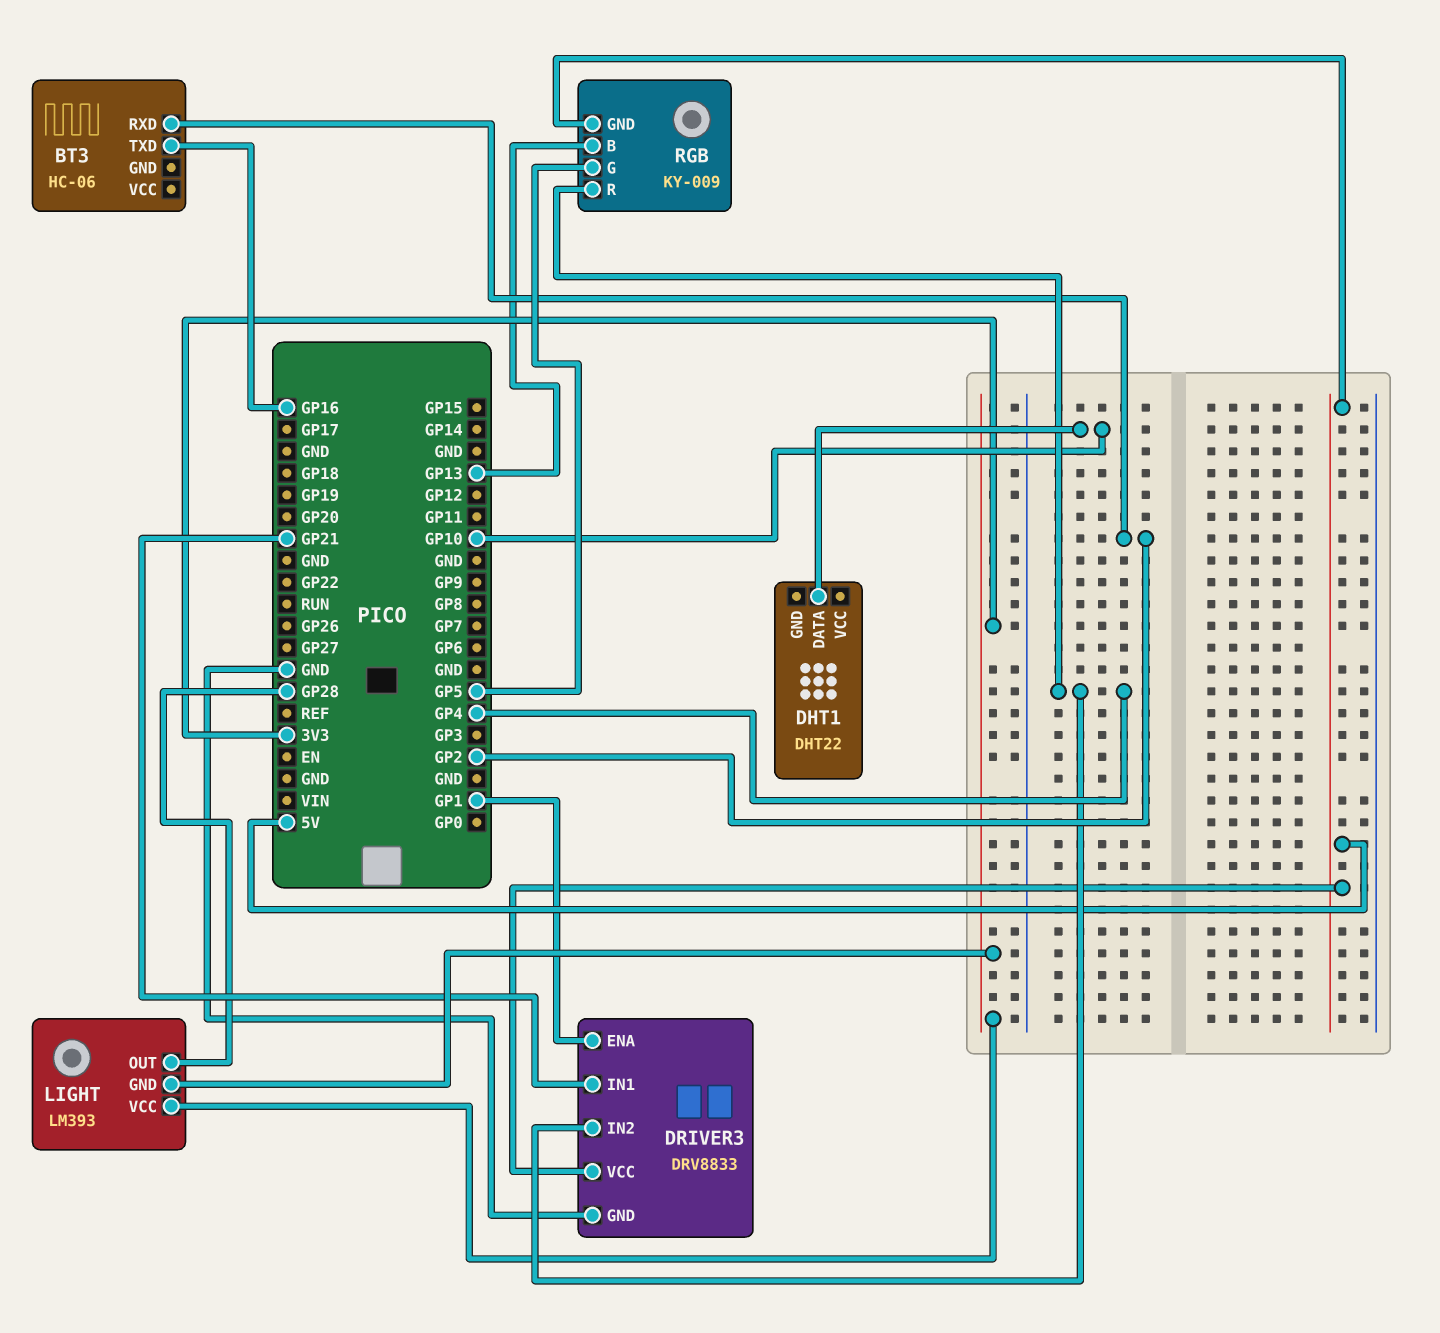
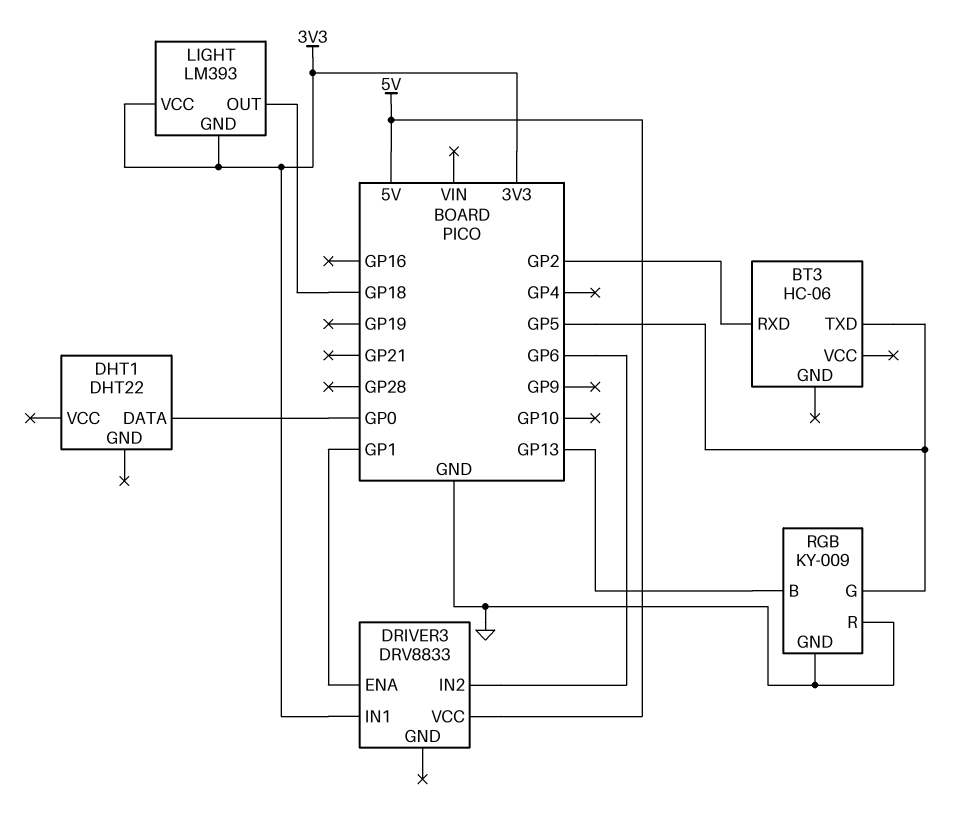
BT3 pin TXD: GP16 -> GP5
DHT1 pin DATA: GP10 -> GP0
DRIVER3 pin GND: GND -> none
DRIVER3 pin IN1: GP21 -> 3V3
DRIVER3 pin IN2: GP4 -> GP6
LIGHT pin OUT: GP28 -> GP18
RGB pin GND: 5V -> GND
RGB pin R: GP4 -> GND

